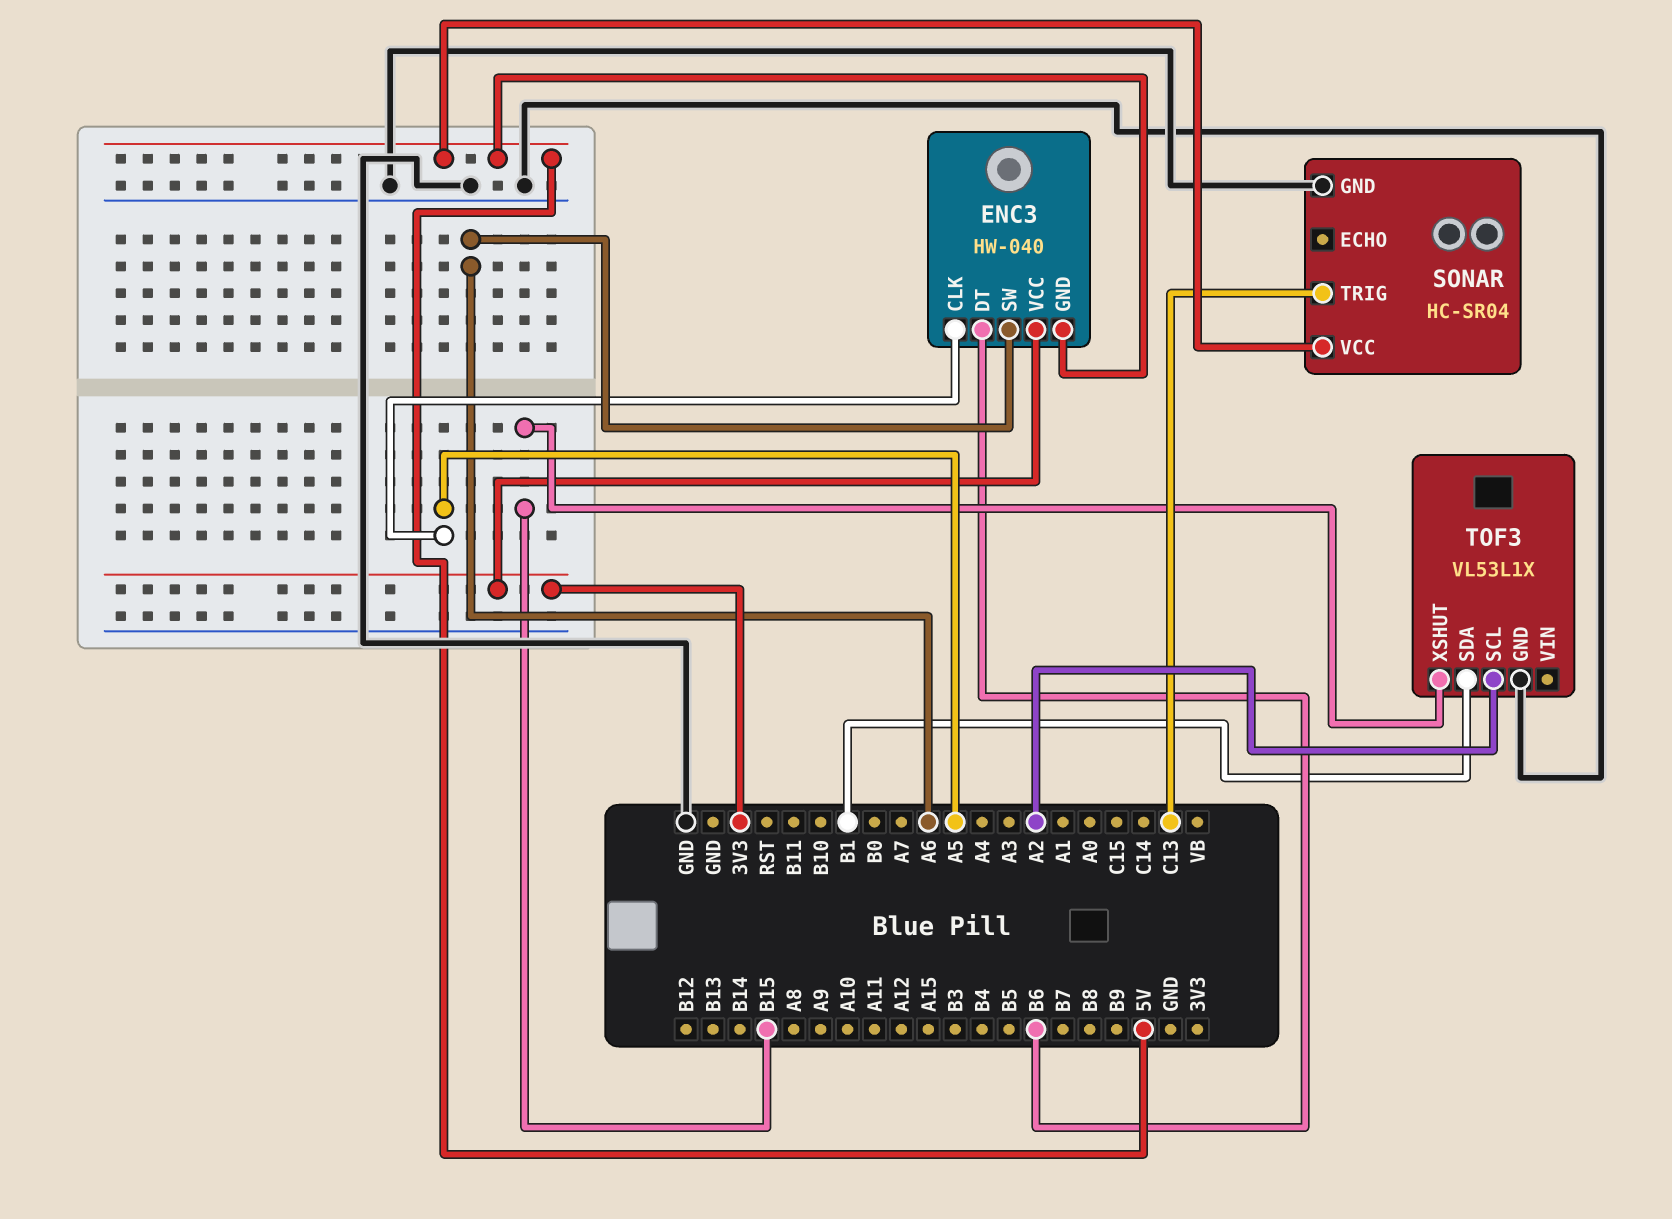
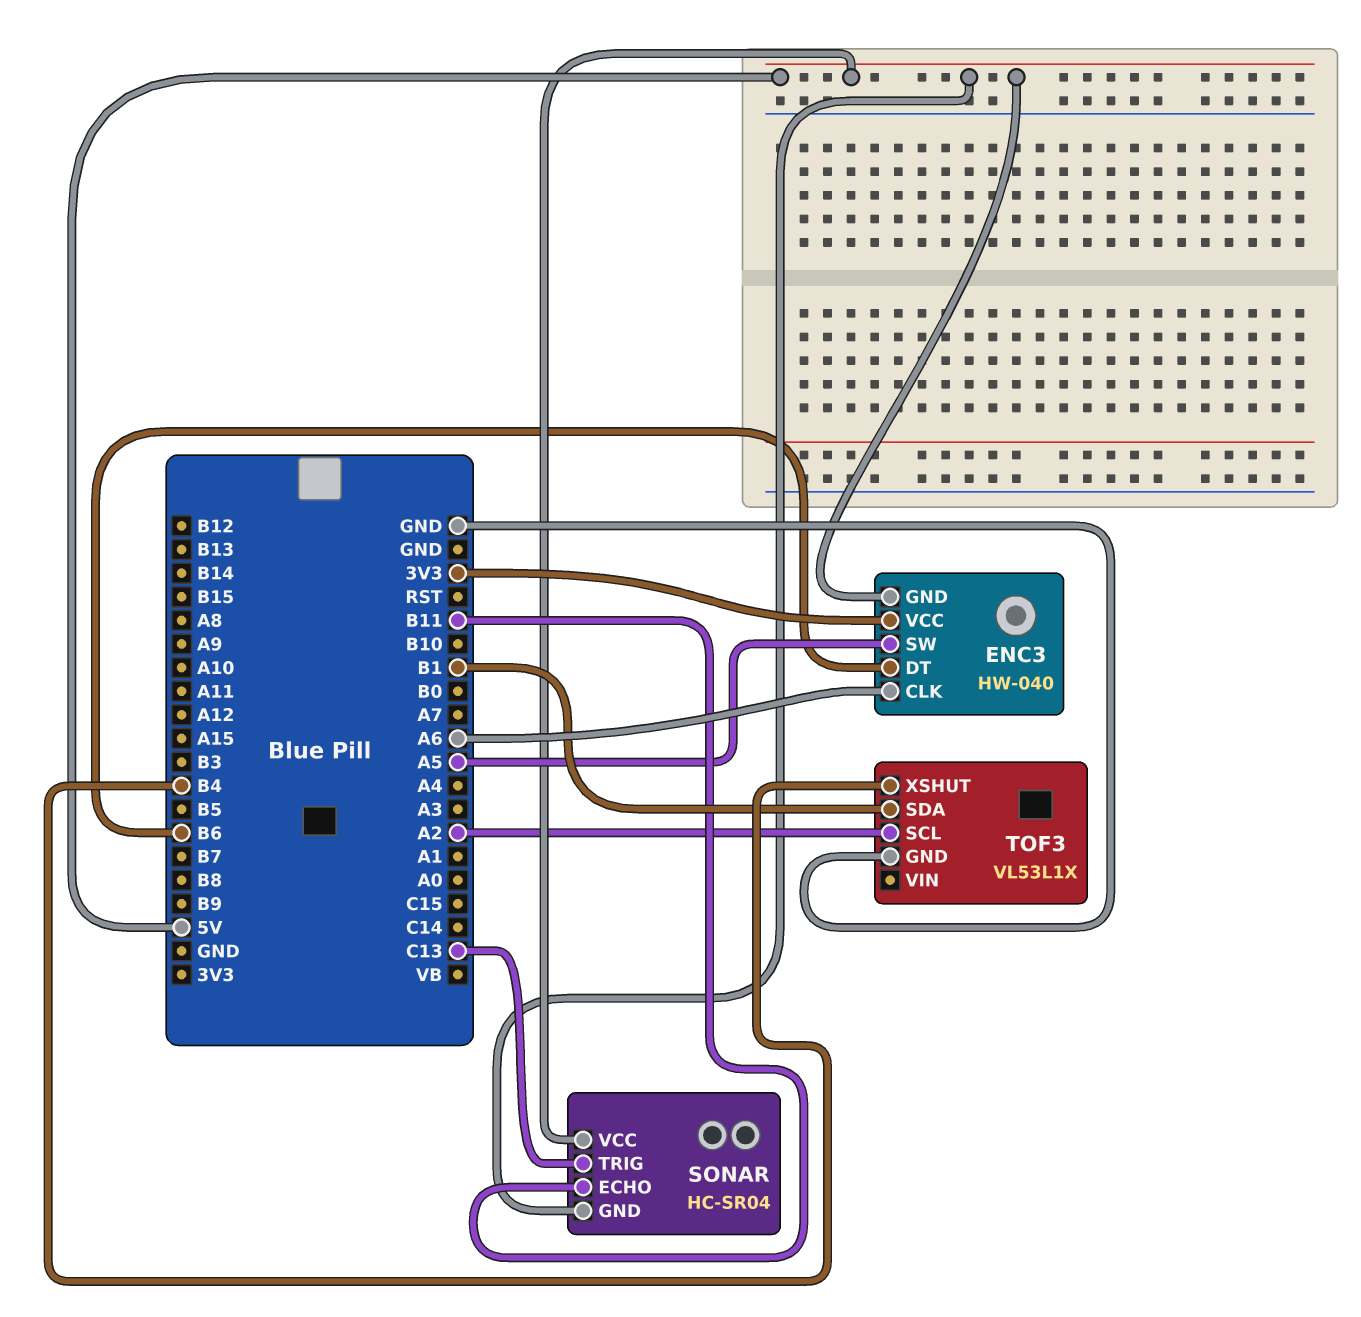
ENC3 pin CLK: A5 -> A6
ENC3 pin SW: A6 -> A5
SONAR pin ECHO: none -> B11
SONAR pin GND: GND -> 5V
TOF3 pin XSHUT: B15 -> B4

